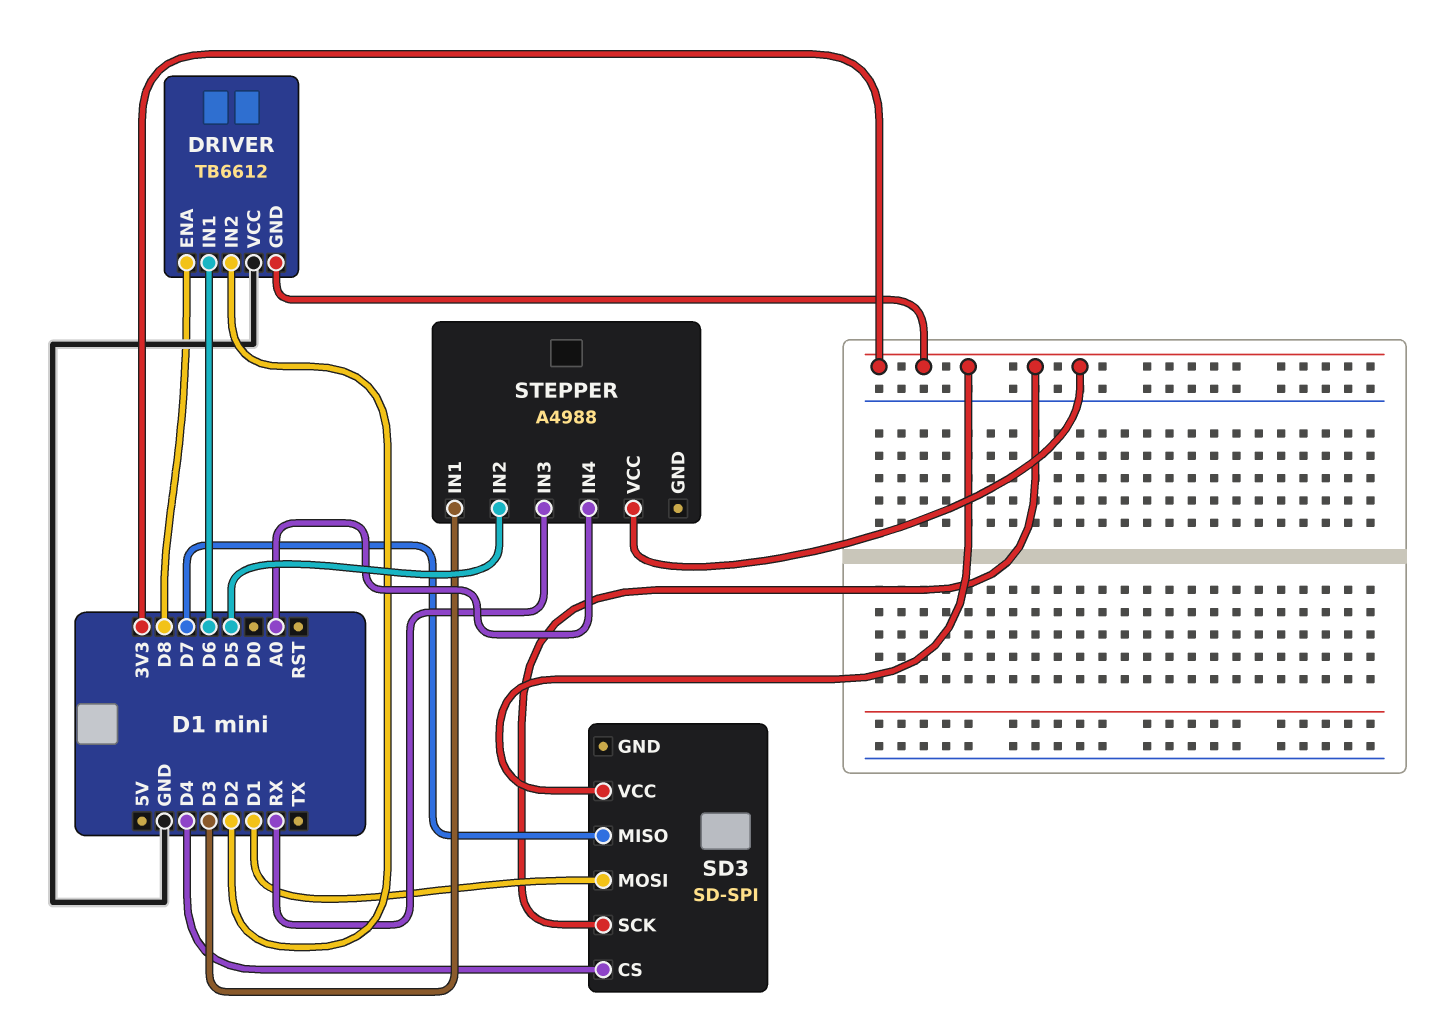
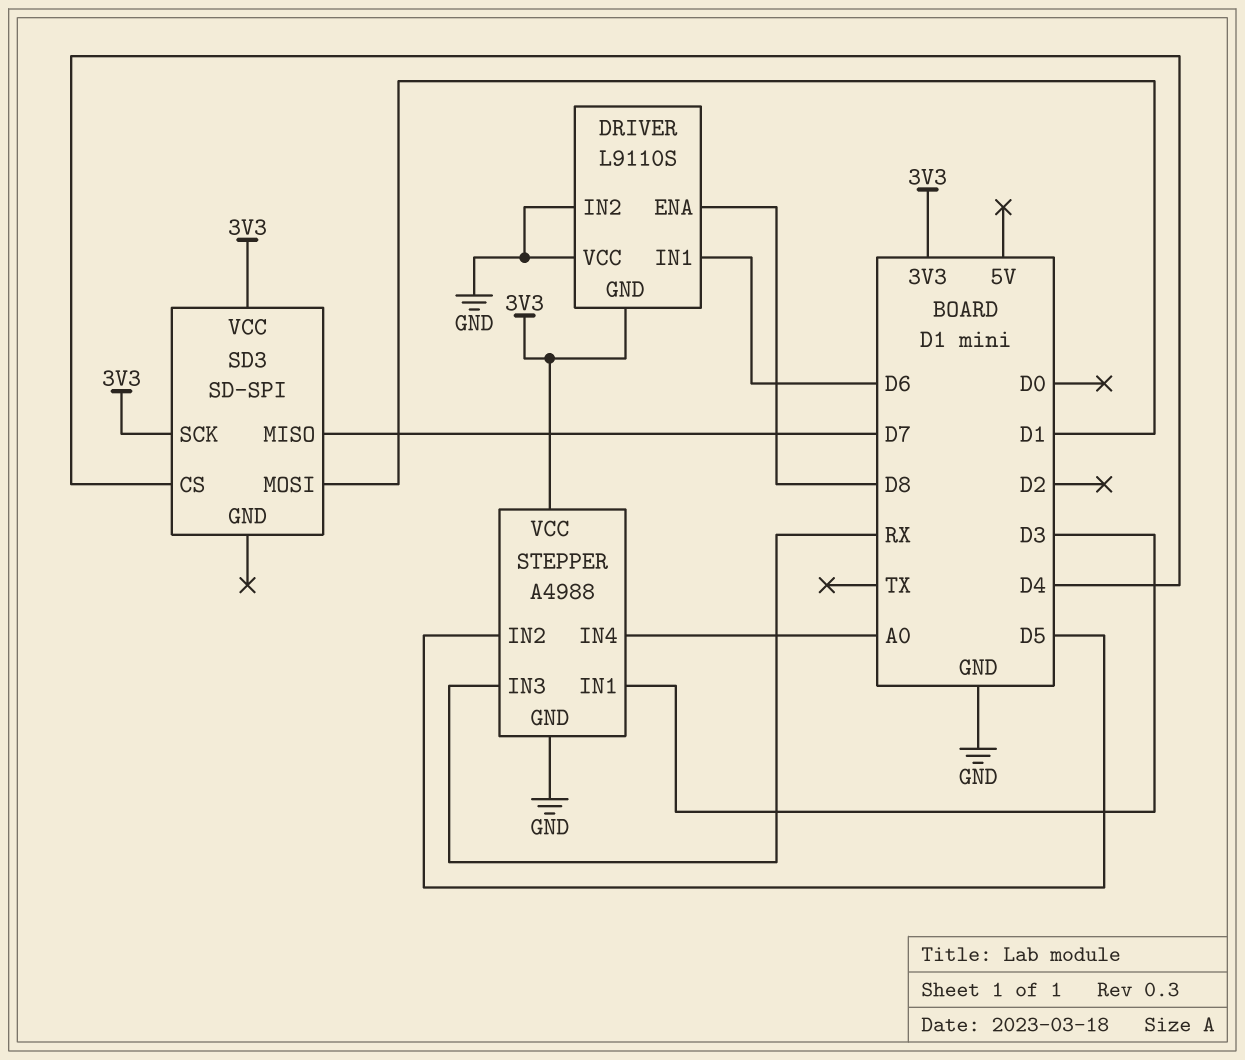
DRIVER: TB6612 -> L9110S
DRIVER pin IN2: D2 -> GND
STEPPER pin GND: none -> GND

